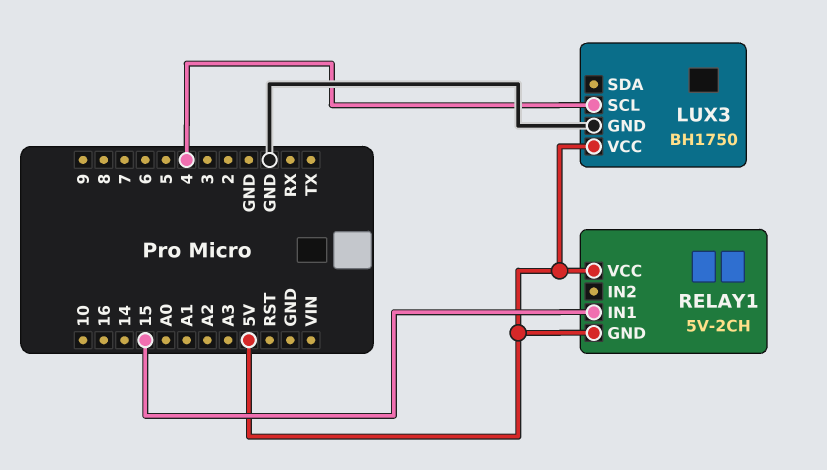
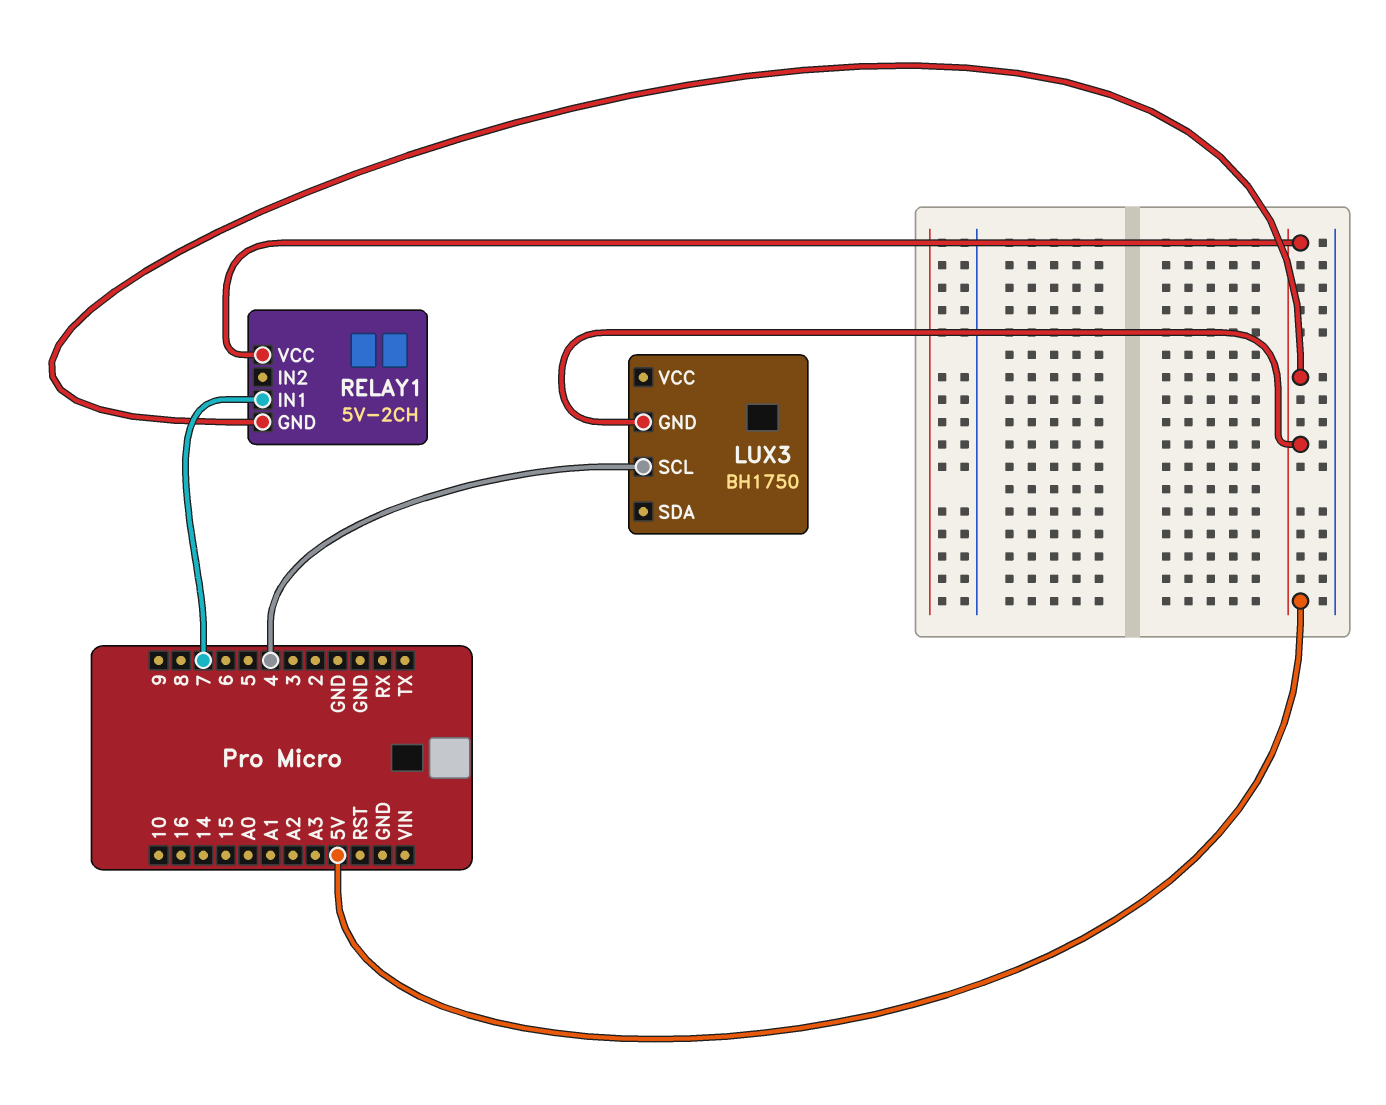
LUX3 pin GND: GND -> 5V
LUX3 pin VCC: 5V -> none
RELAY1 pin IN1: 15 -> 7

